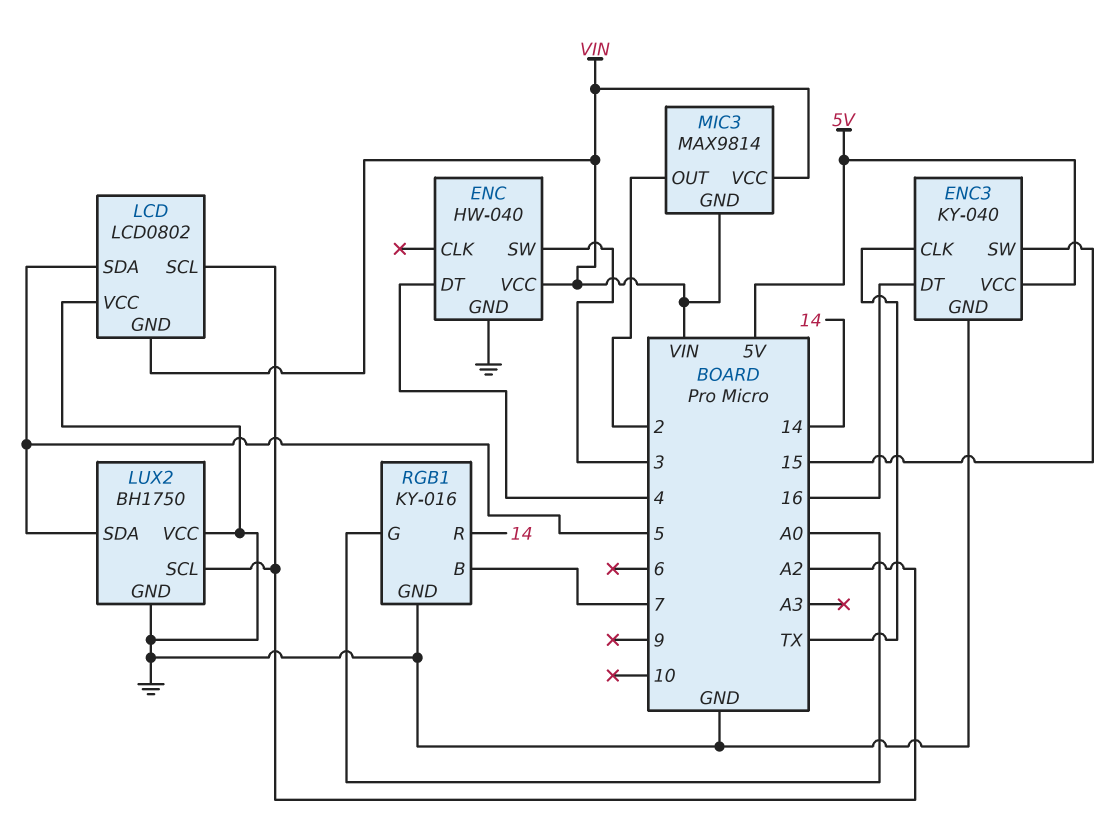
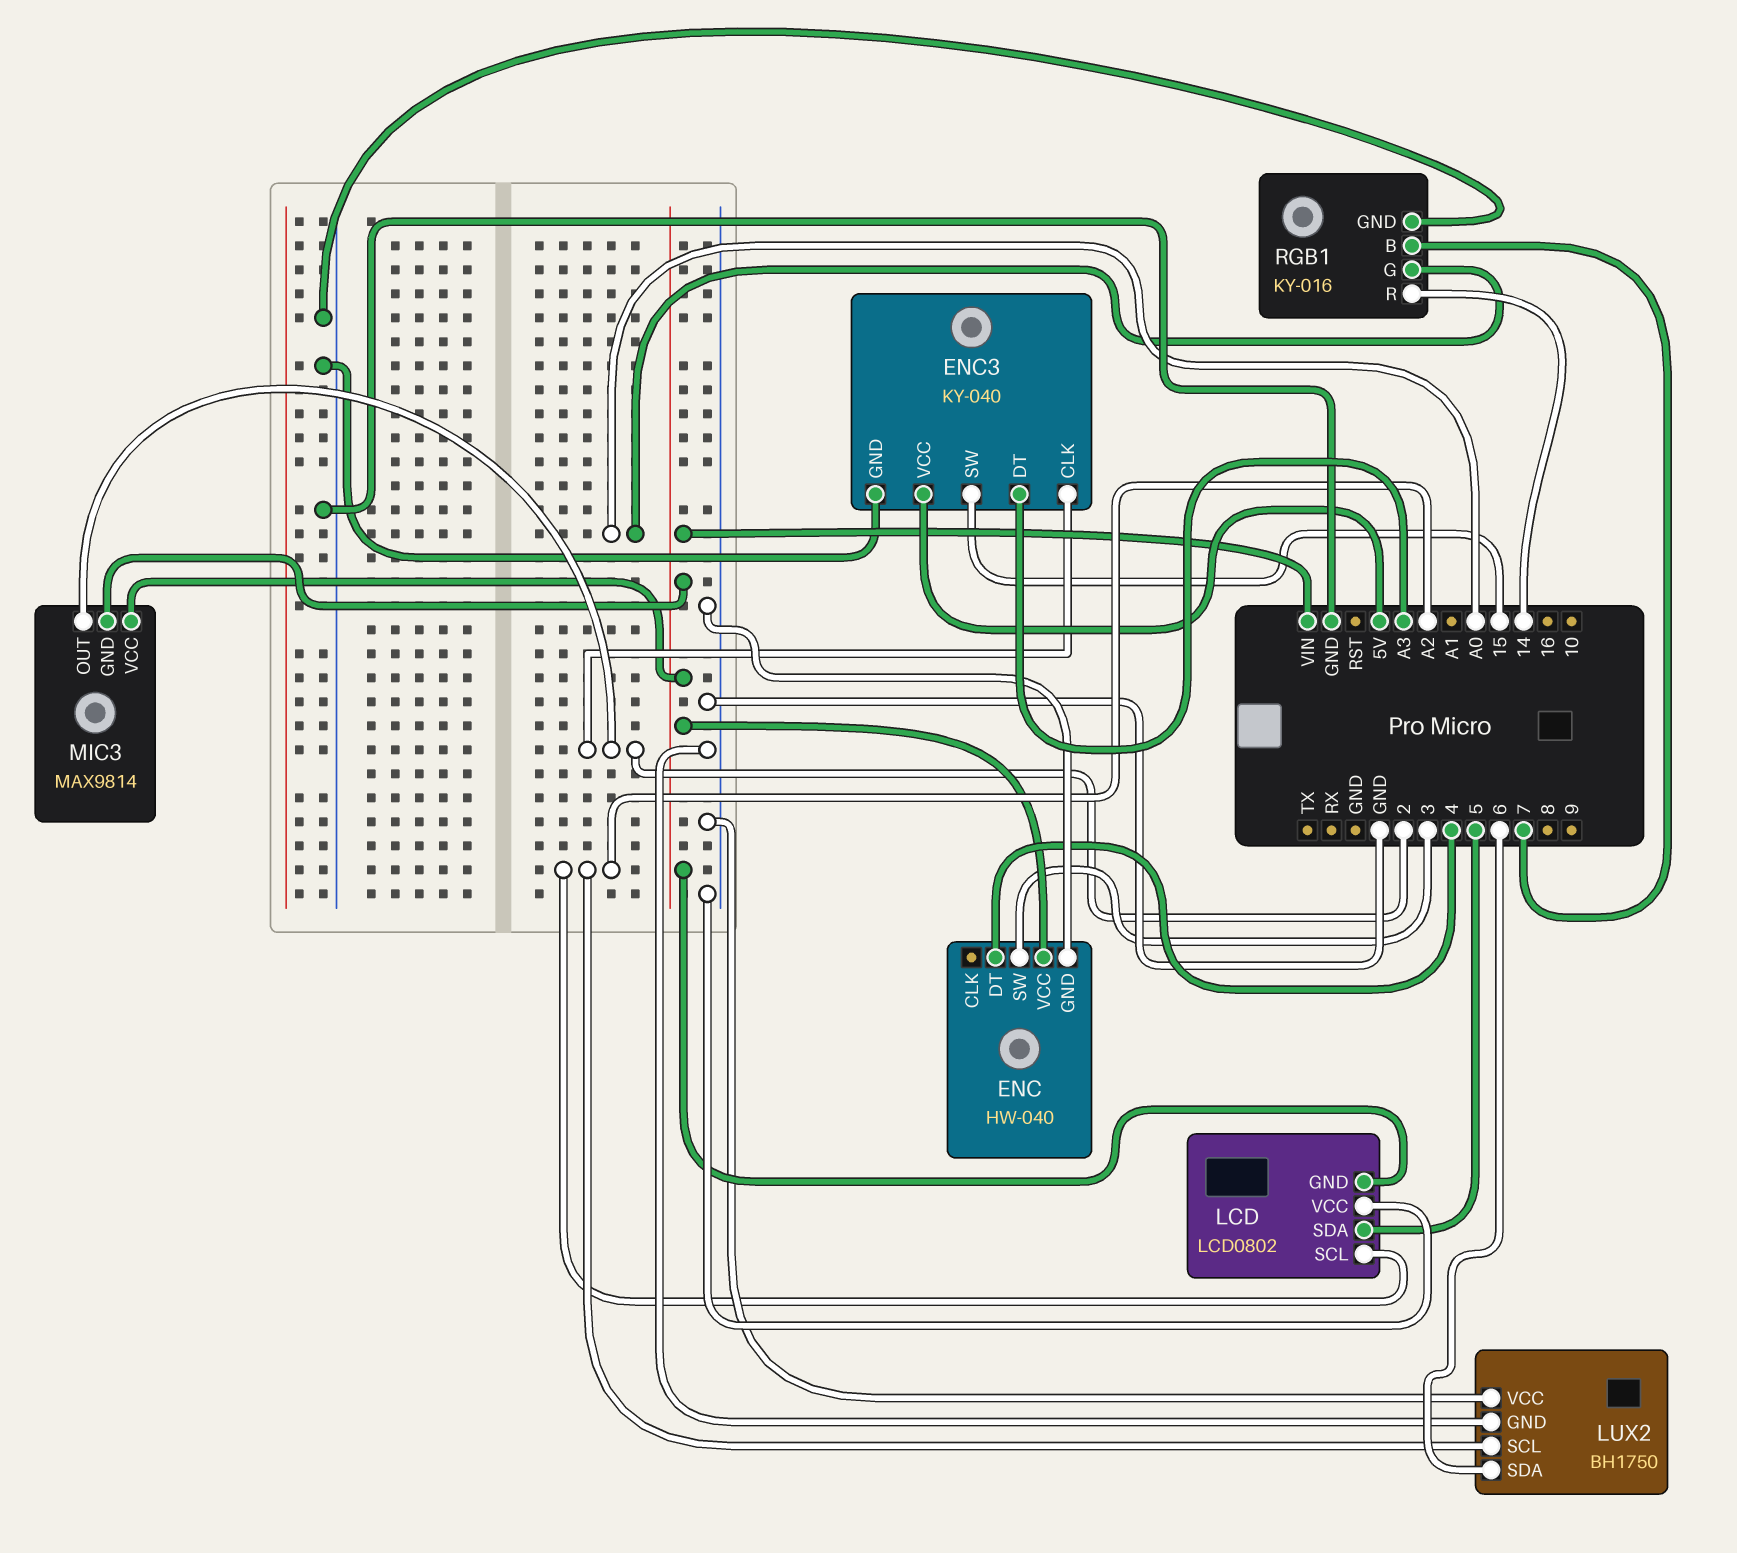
ENC3 pin CLK: TX -> 2
ENC3 pin DT: 16 -> A3
LUX2 pin SDA: 5 -> 6

